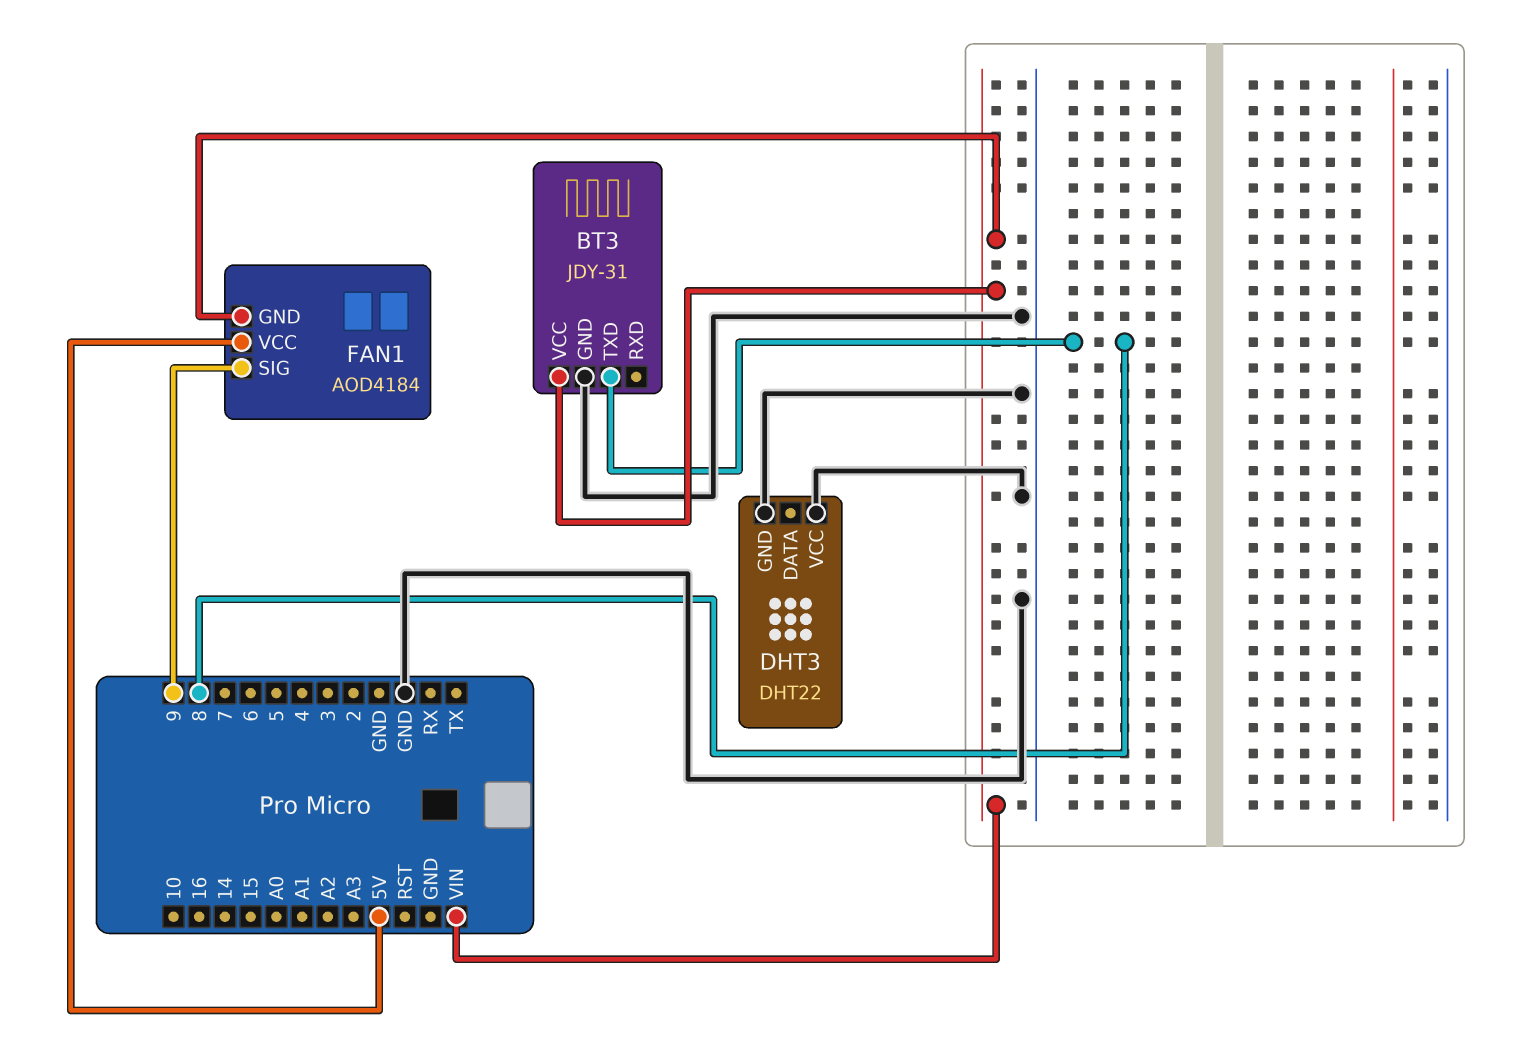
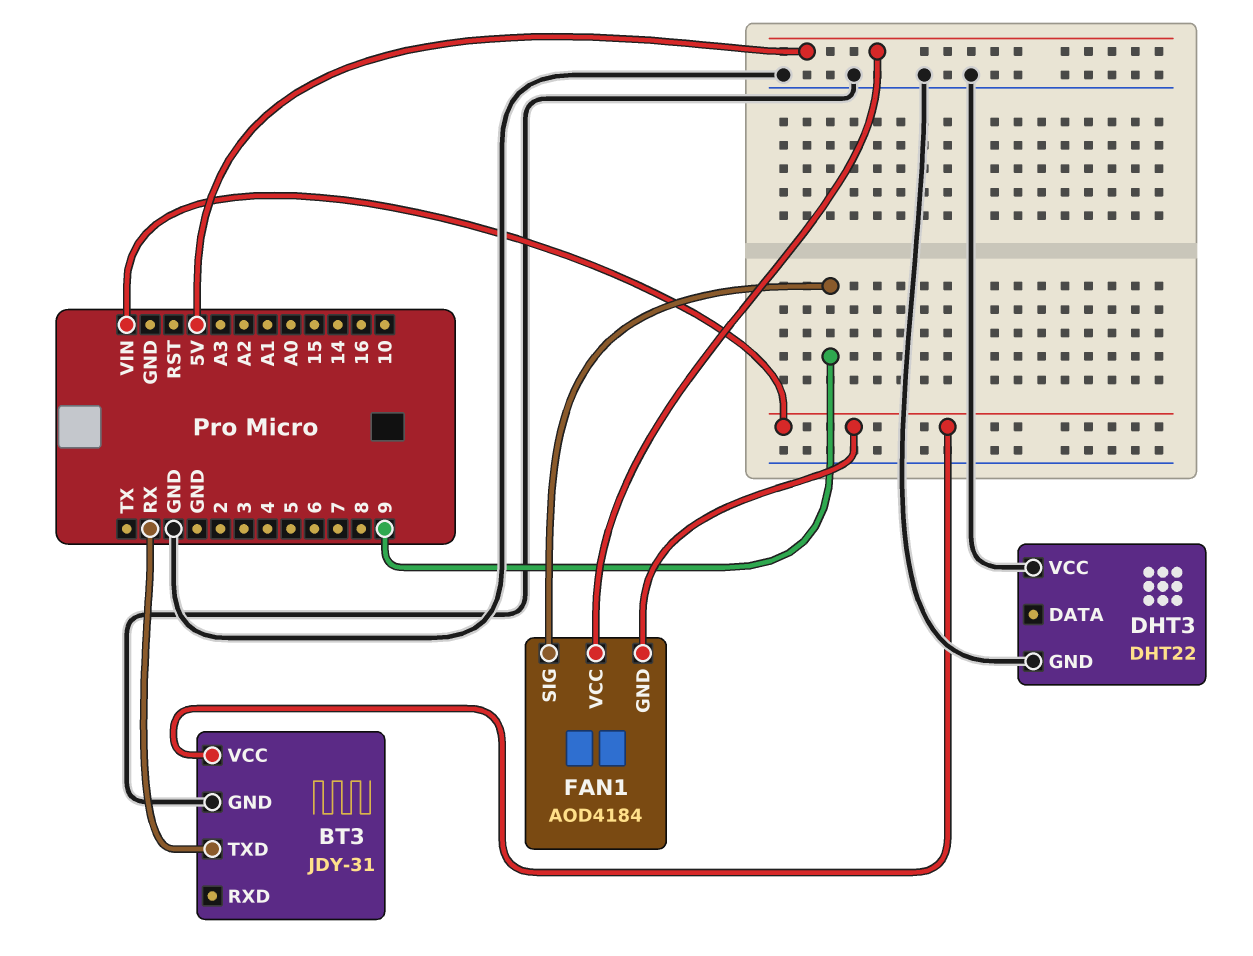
BT3 pin TXD: 8 -> RX

